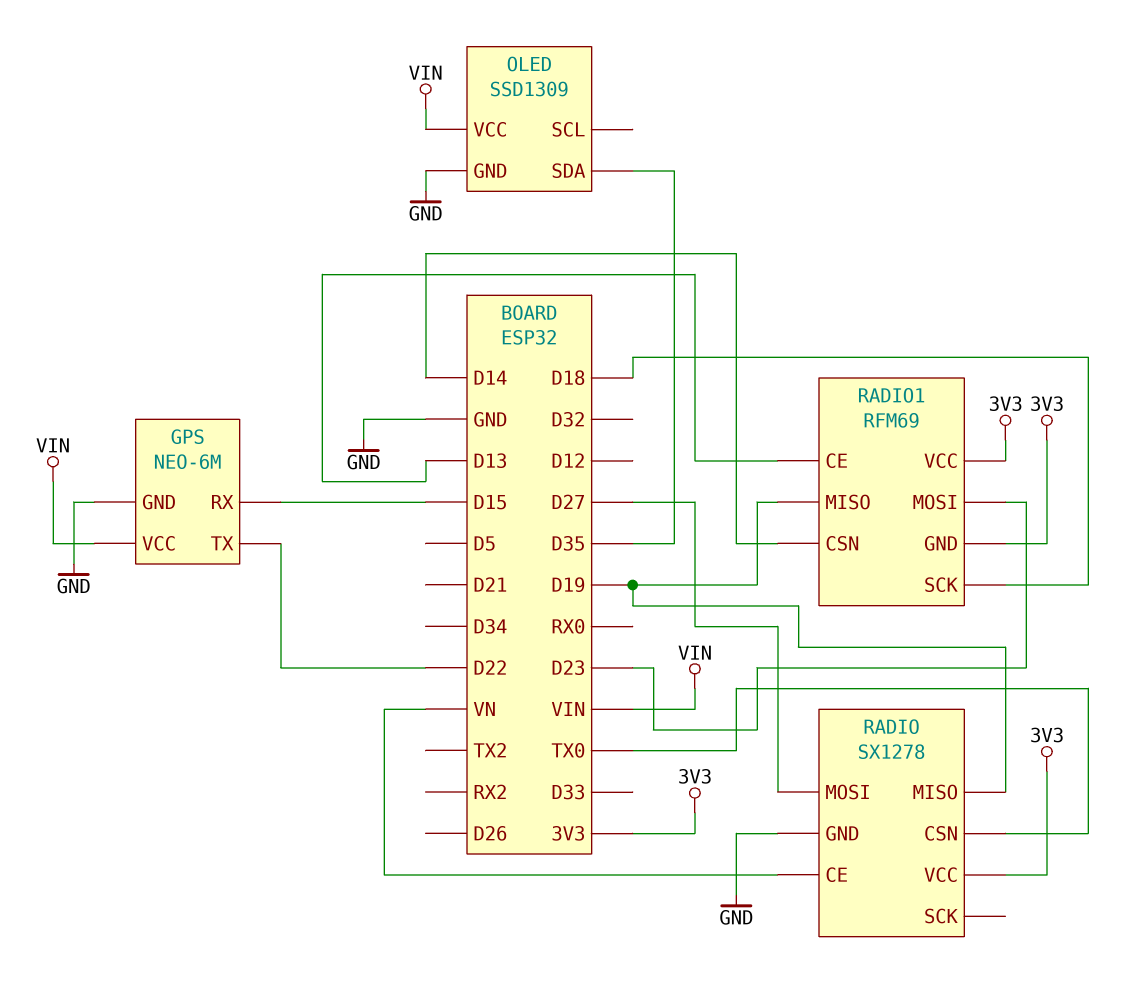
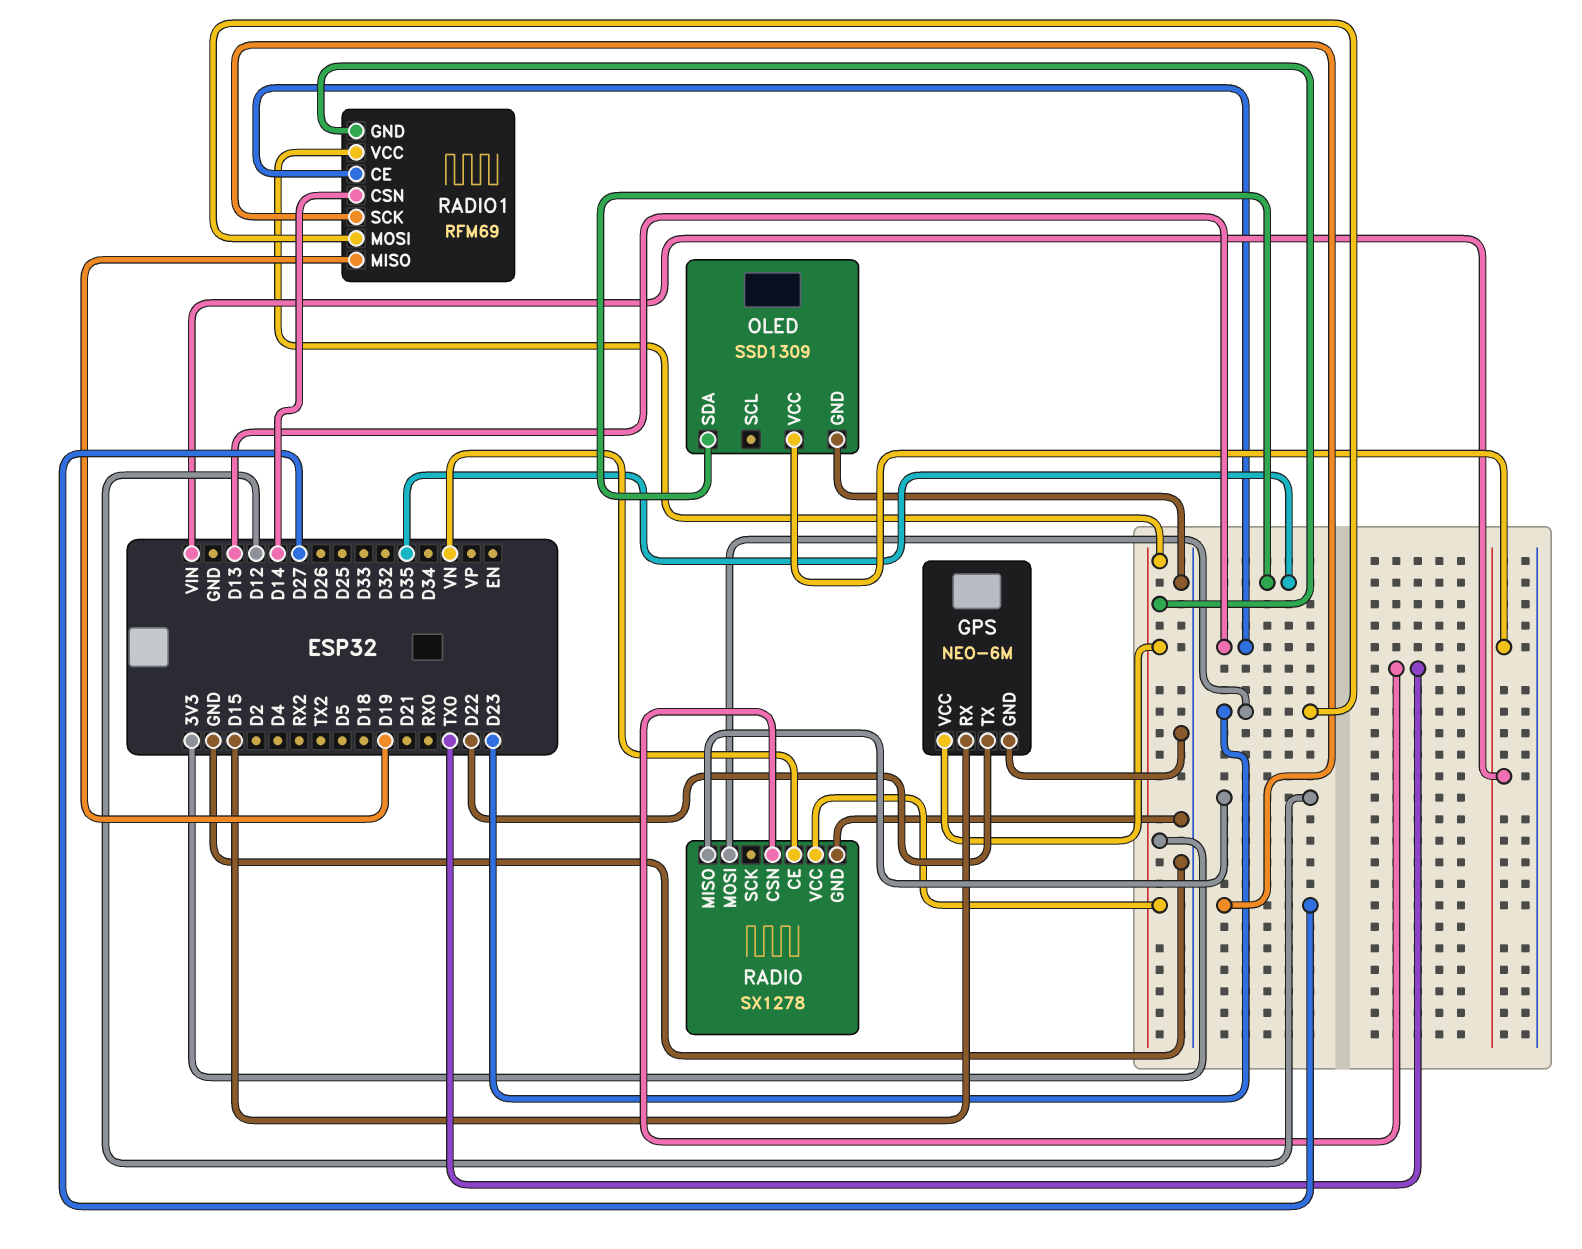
GPS pin VCC: VIN -> 3V3
RADIO pin MISO: D19 -> D12
RADIO pin MOSI: D27 -> D23
RADIO1 pin SCK: D18 -> D27

